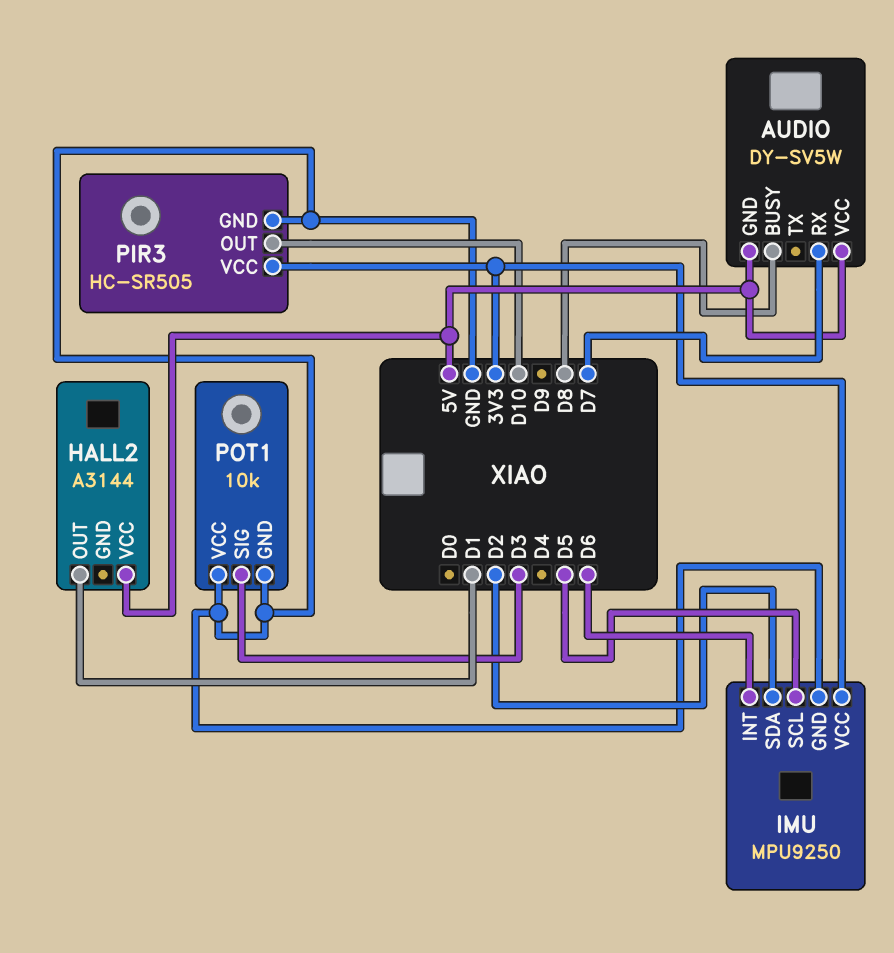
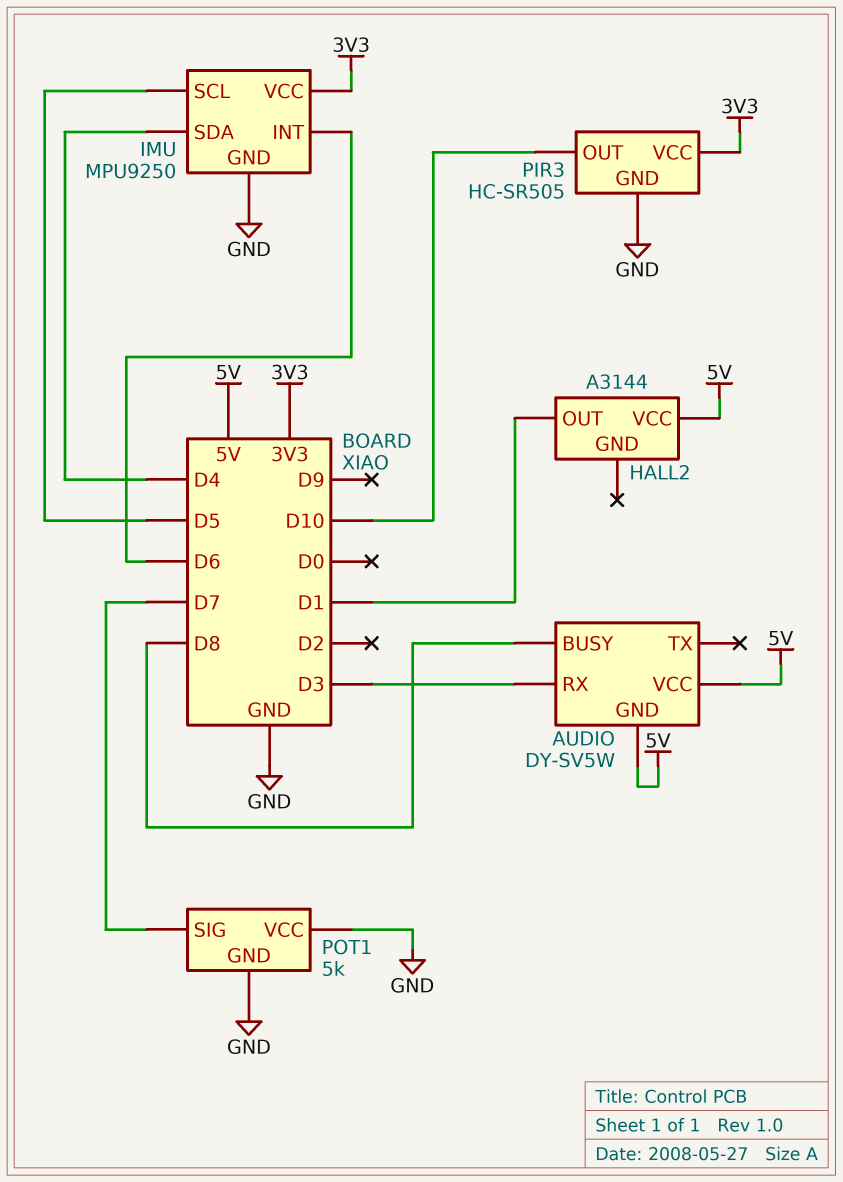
AUDIO pin RX: D7 -> D3
IMU pin SDA: D2 -> D4
POT1: 10k -> 5k
POT1 pin SIG: D3 -> D7

